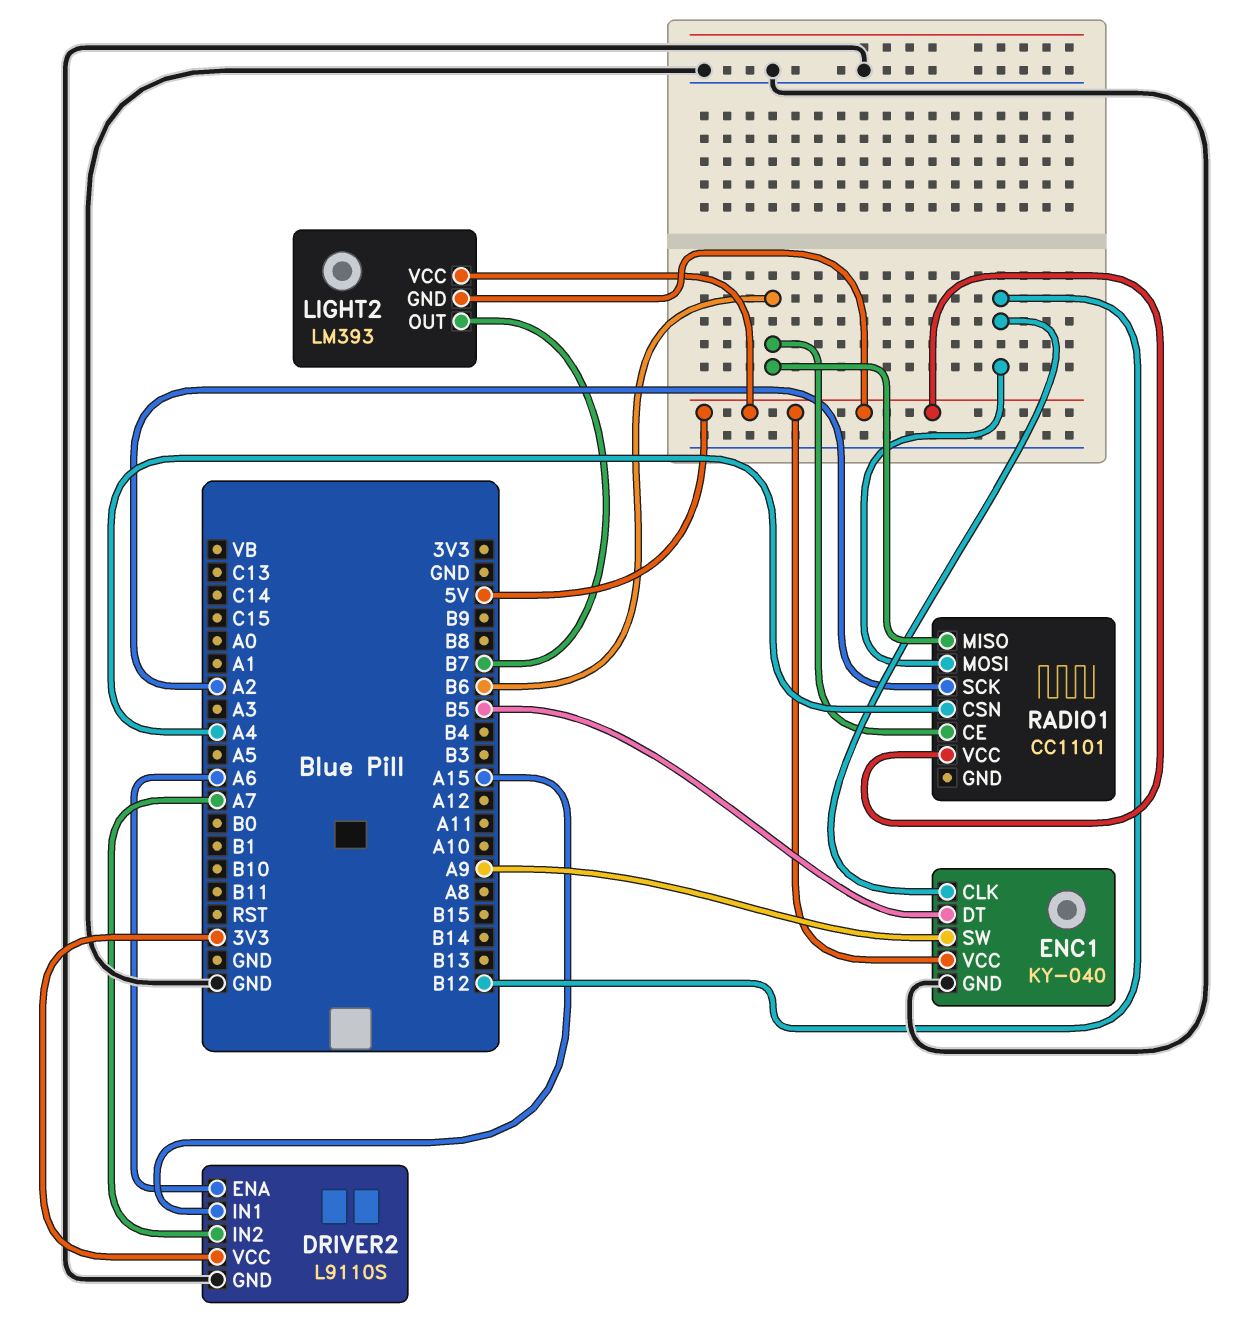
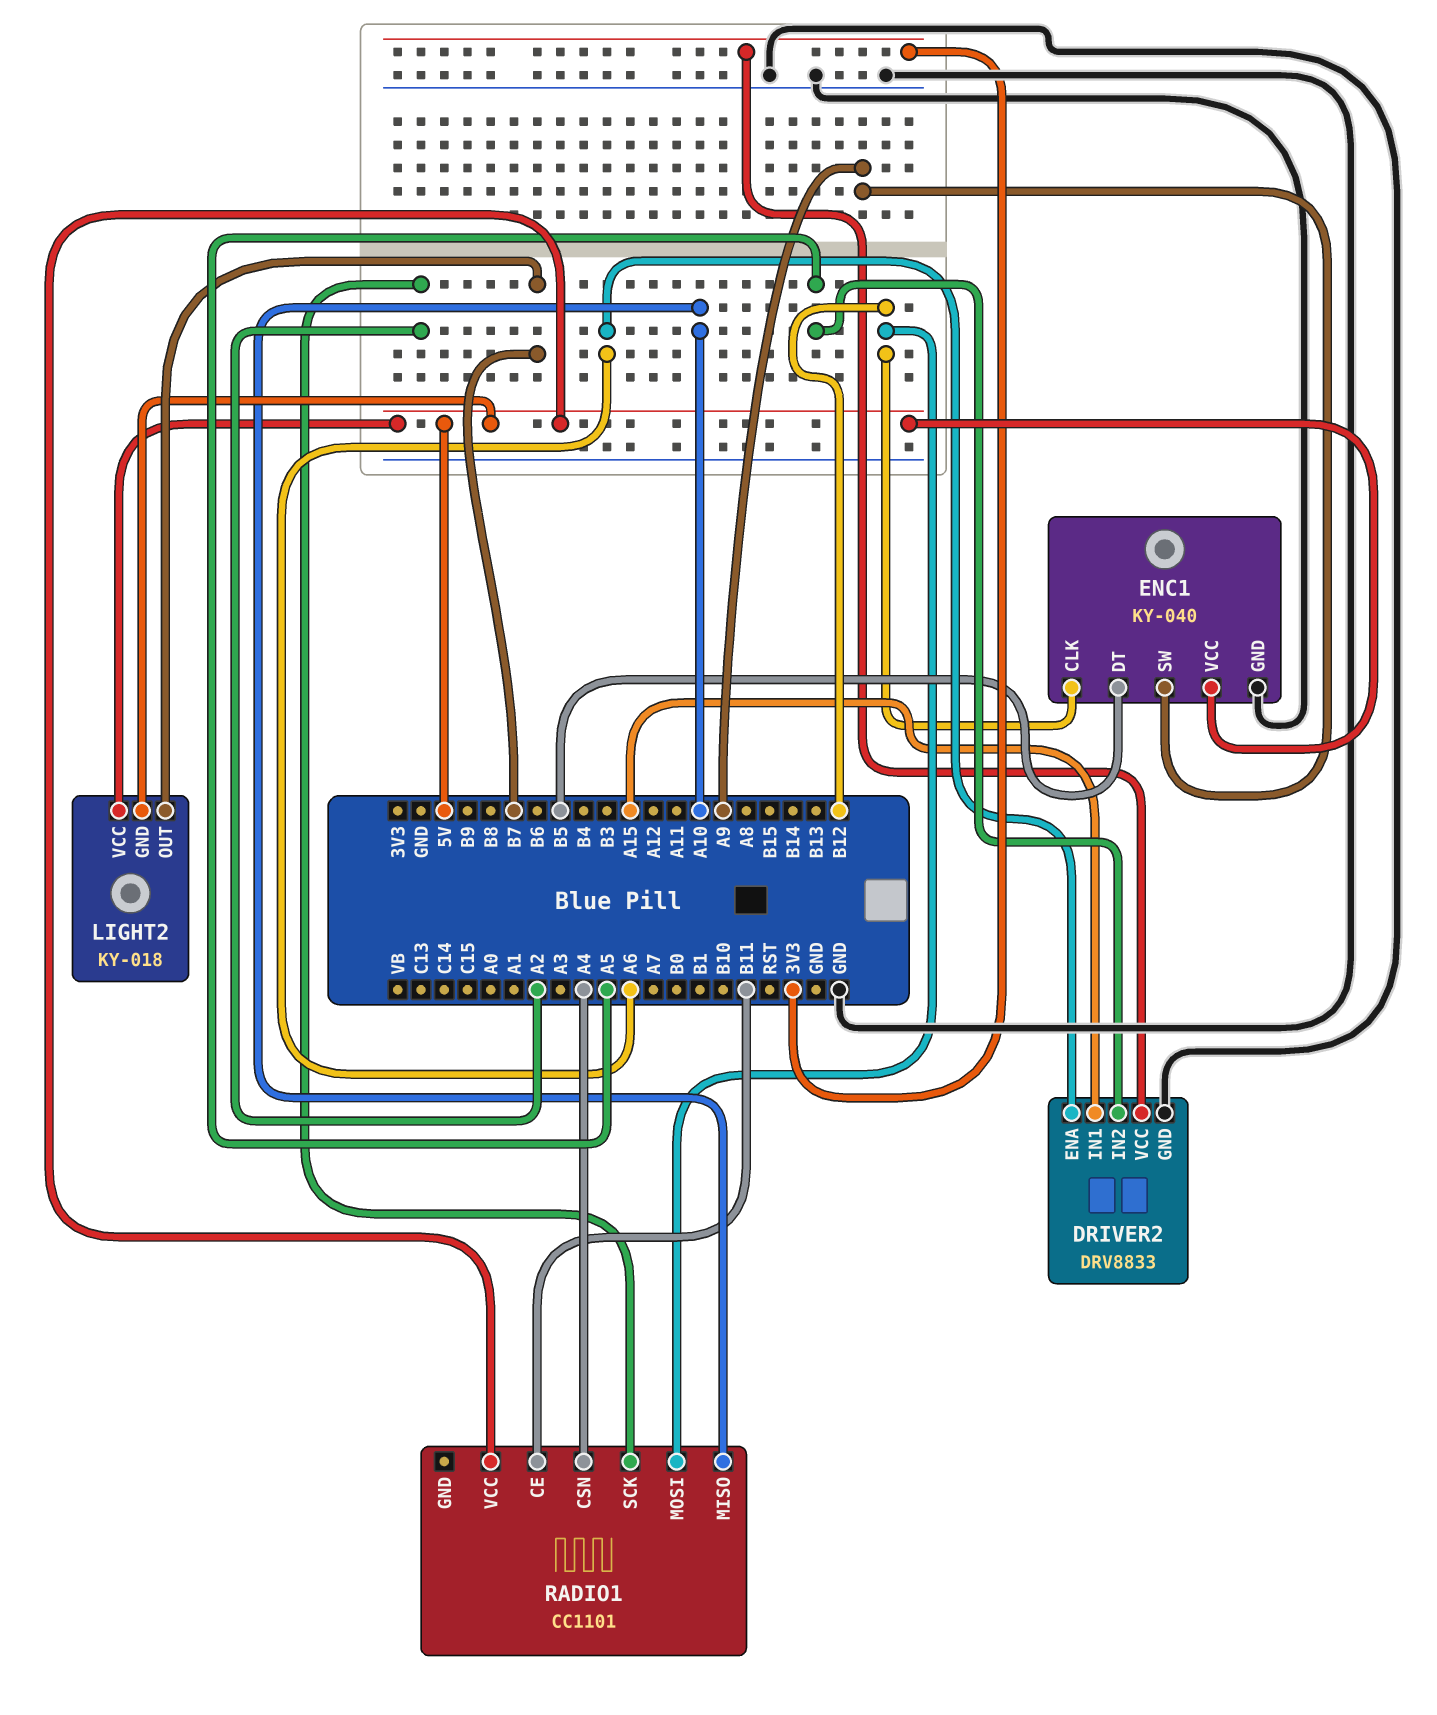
DRIVER2: L9110S -> DRV8833
DRIVER2 pin IN2: A7 -> A5
LIGHT2: LM393 -> KY-018
RADIO1 pin CE: B6 -> B11
RADIO1 pin MISO: B6 -> A10

